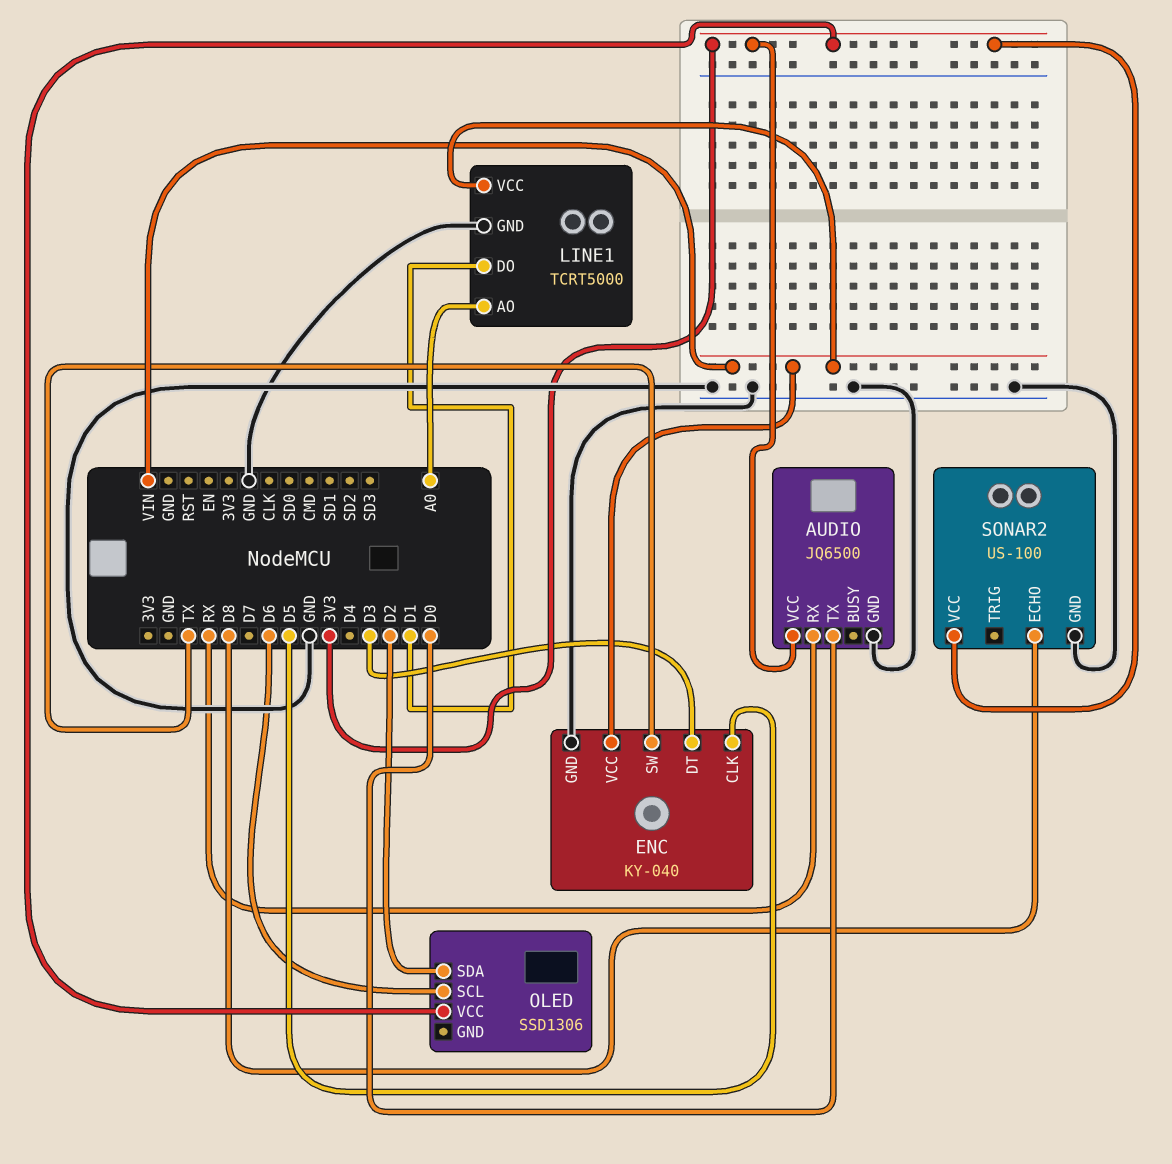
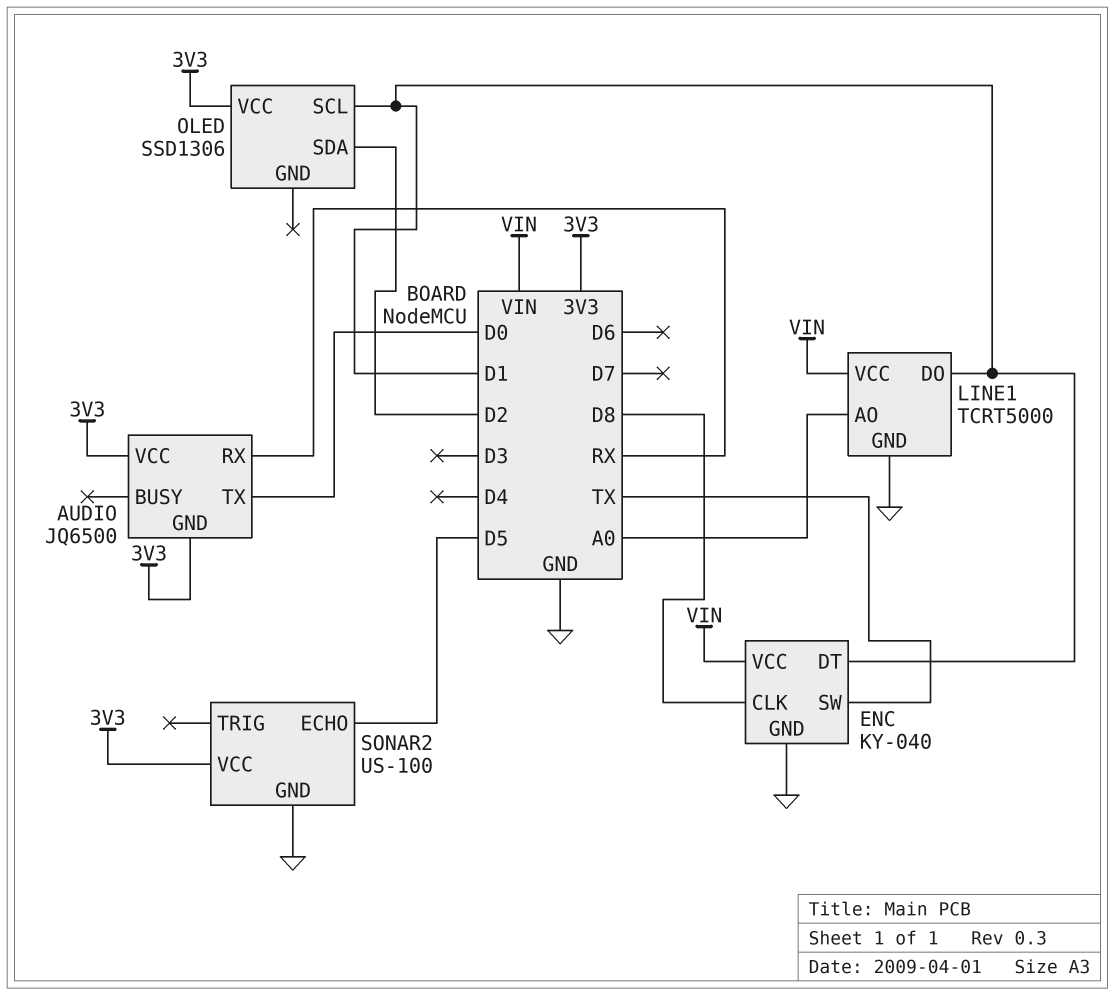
AUDIO pin GND: GND -> 3V3
ENC pin CLK: D5 -> D8
ENC pin DT: D3 -> D1
OLED pin SCL: D6 -> D1
SONAR2 pin ECHO: D8 -> D5

